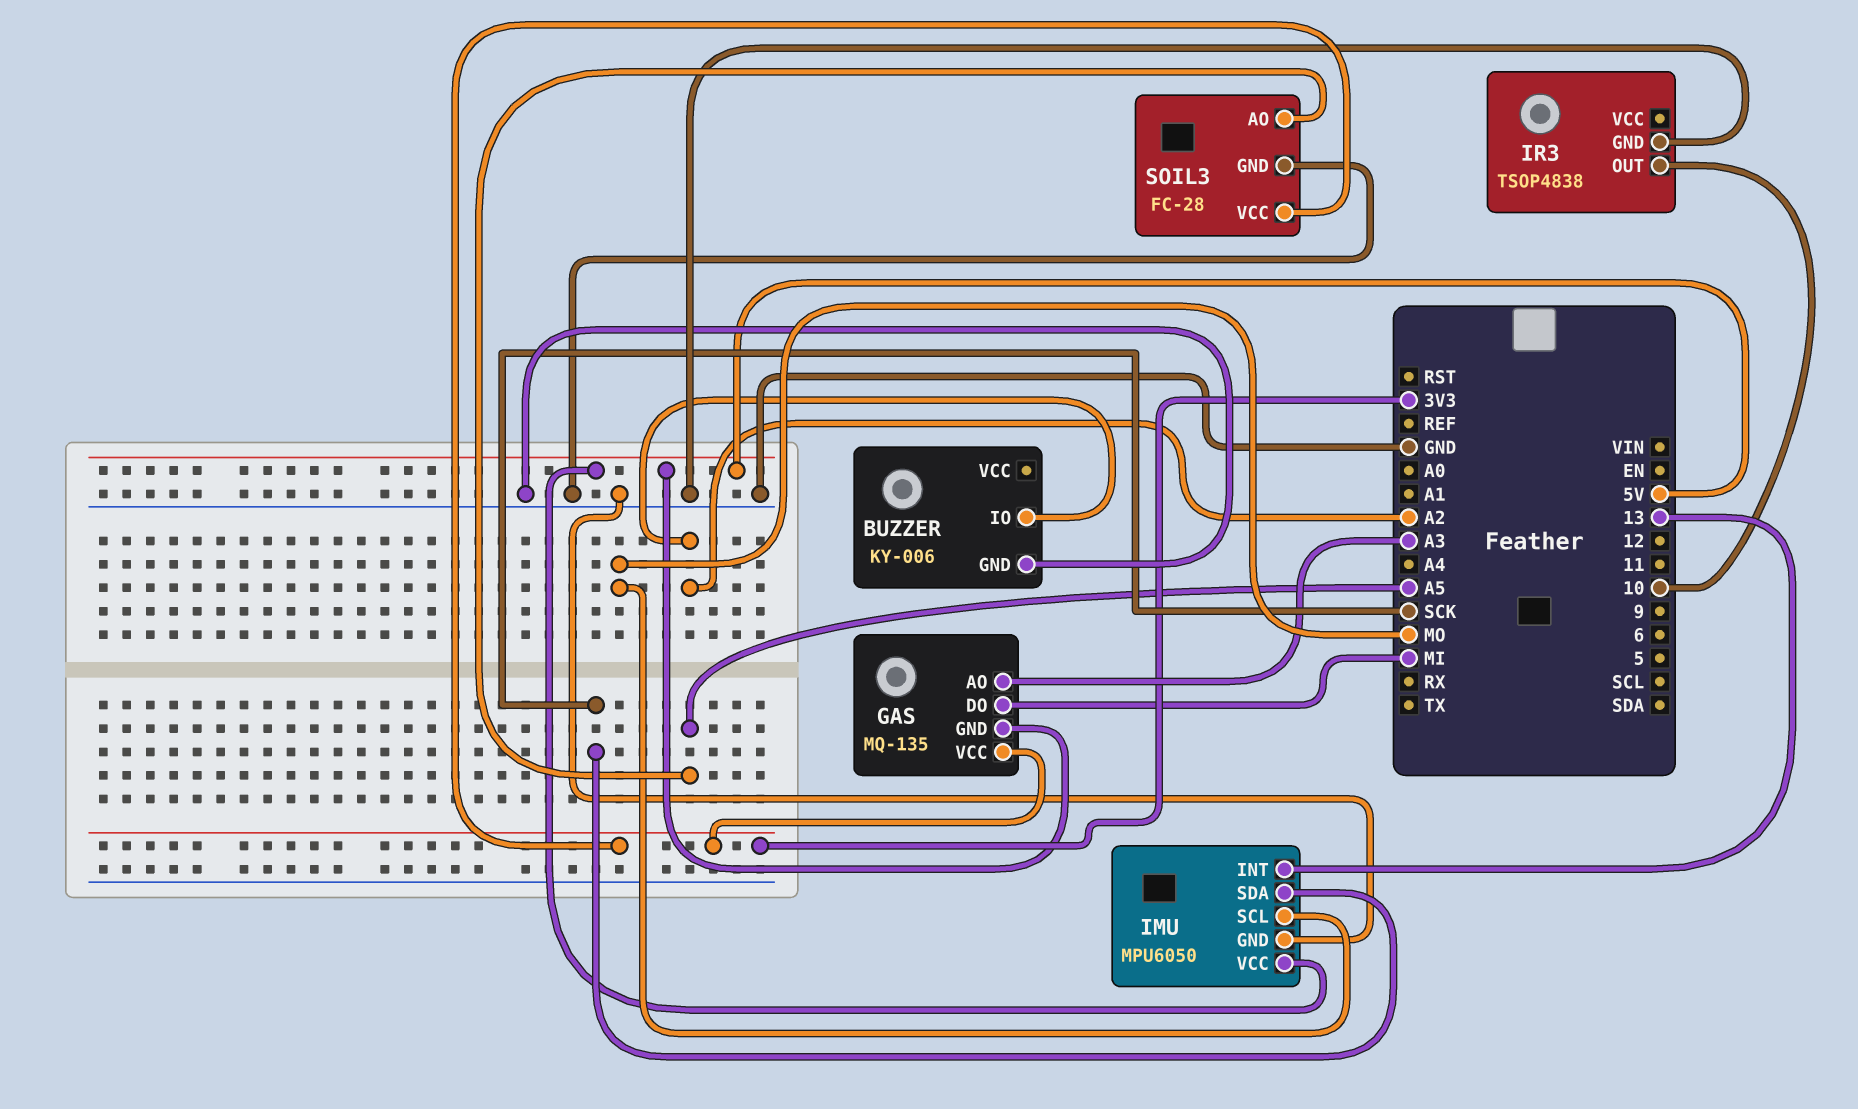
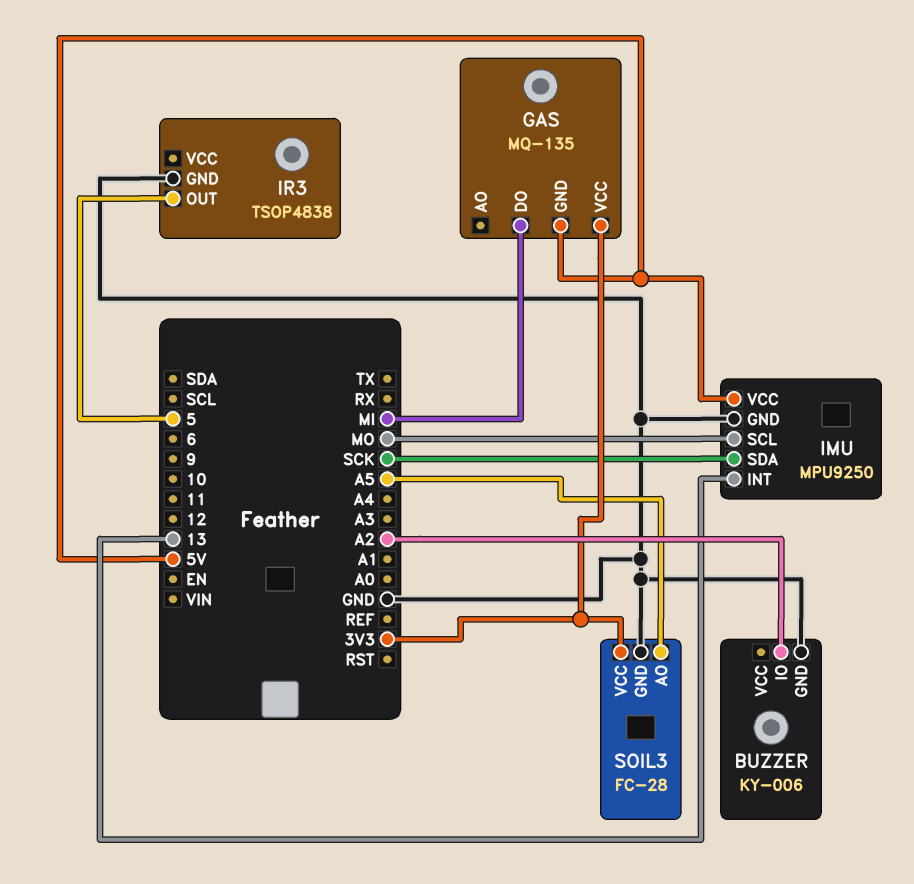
GAS pin AO: A3 -> none
IMU: MPU6050 -> MPU9250
IR3 pin OUT: 10 -> 5

